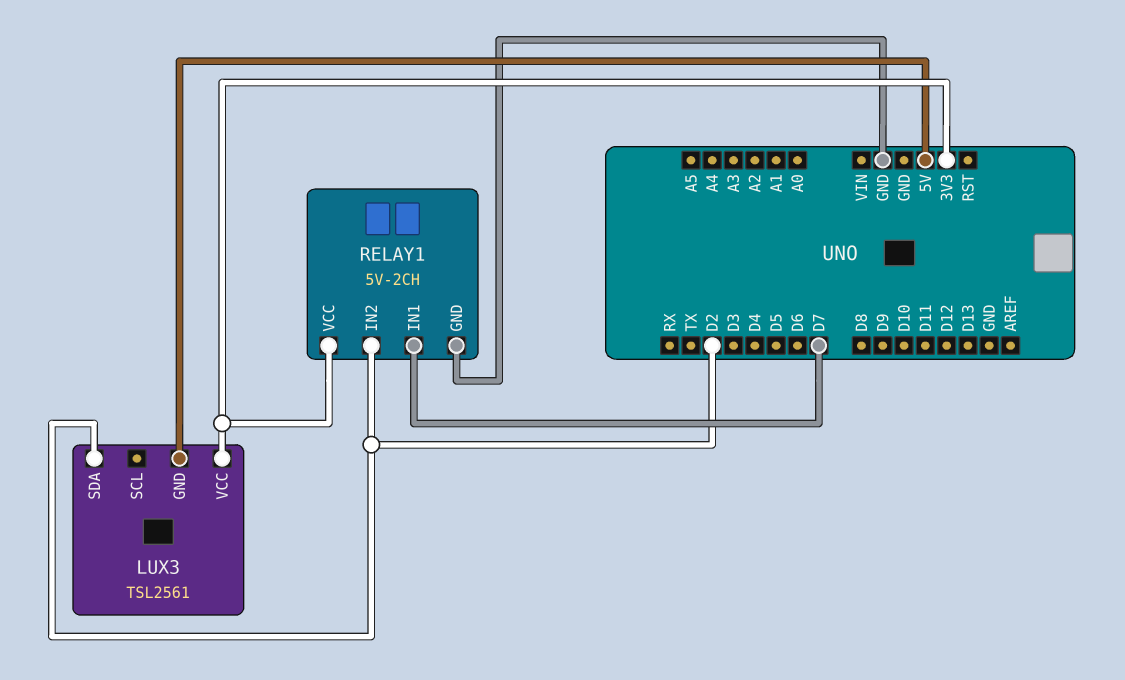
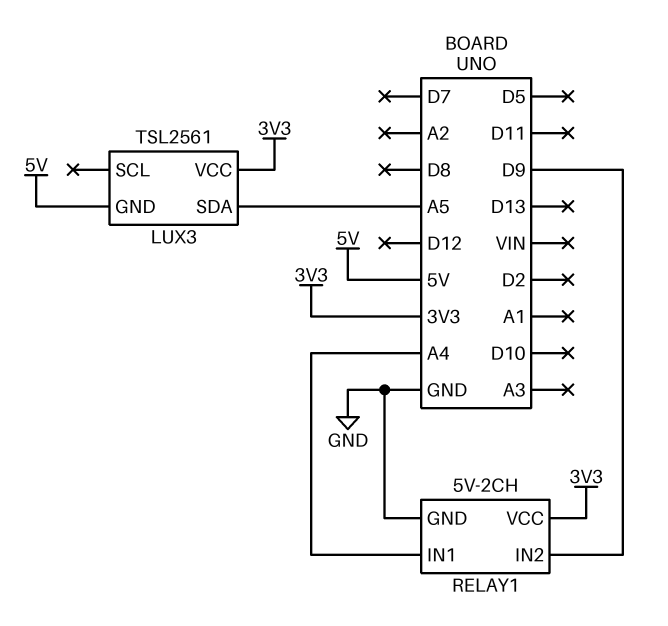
LUX3 pin SDA: D2 -> A5
RELAY1 pin IN1: D7 -> A4
RELAY1 pin IN2: D2 -> D9

